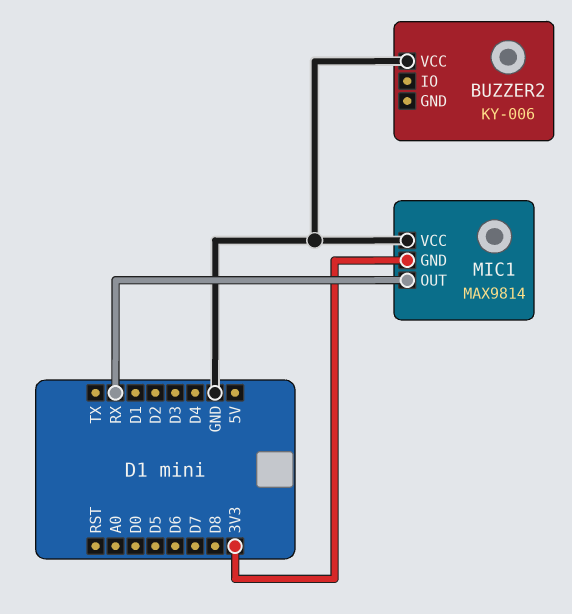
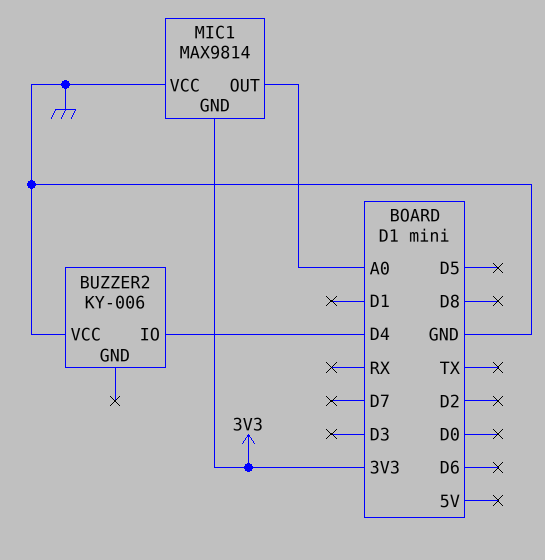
BUZZER2 pin IO: none -> D4
MIC1 pin OUT: RX -> A0

